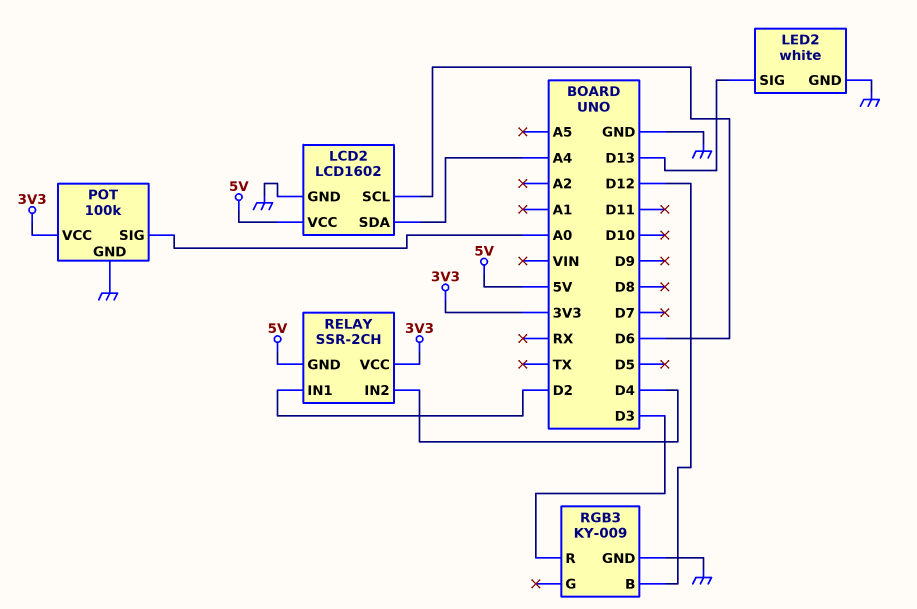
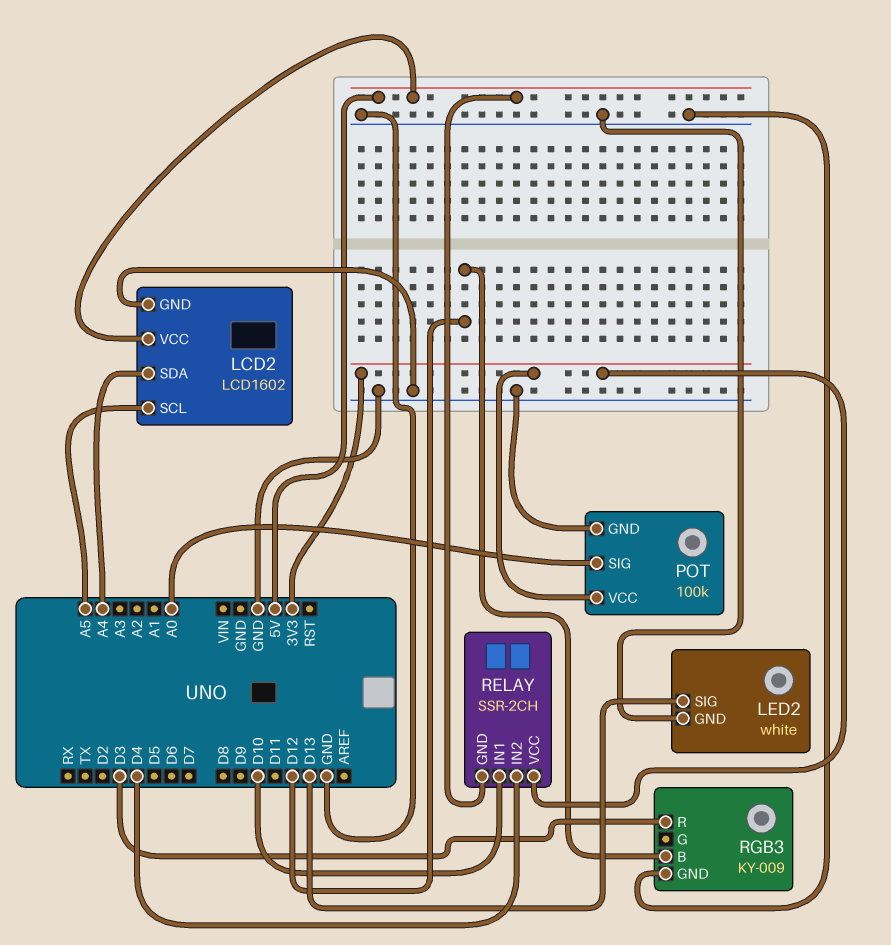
LCD2 pin SCL: D6 -> A5
RELAY pin IN1: D2 -> D10

